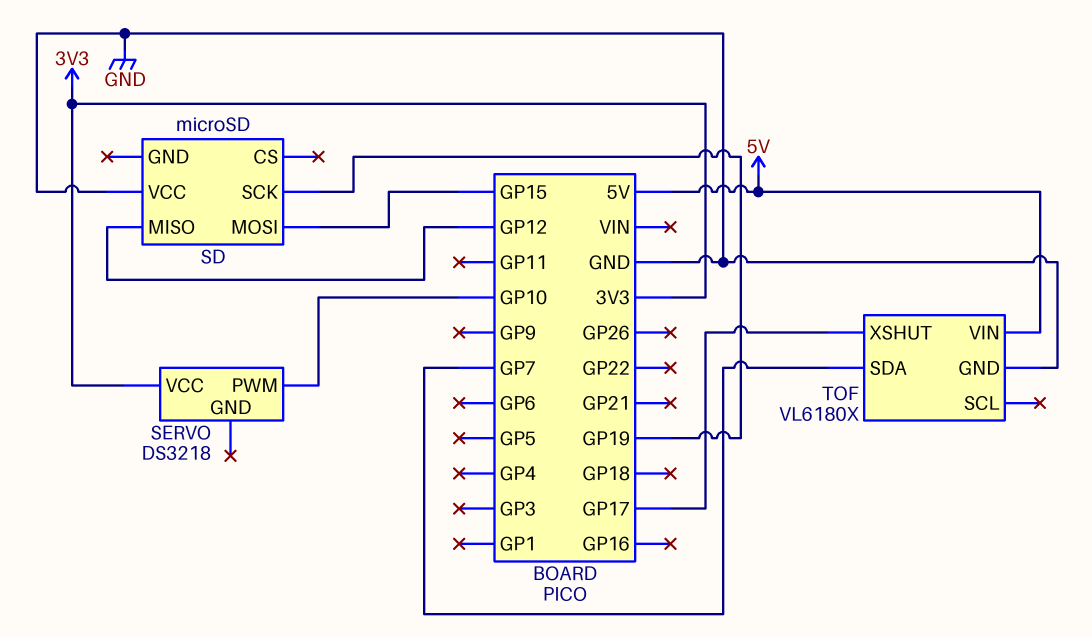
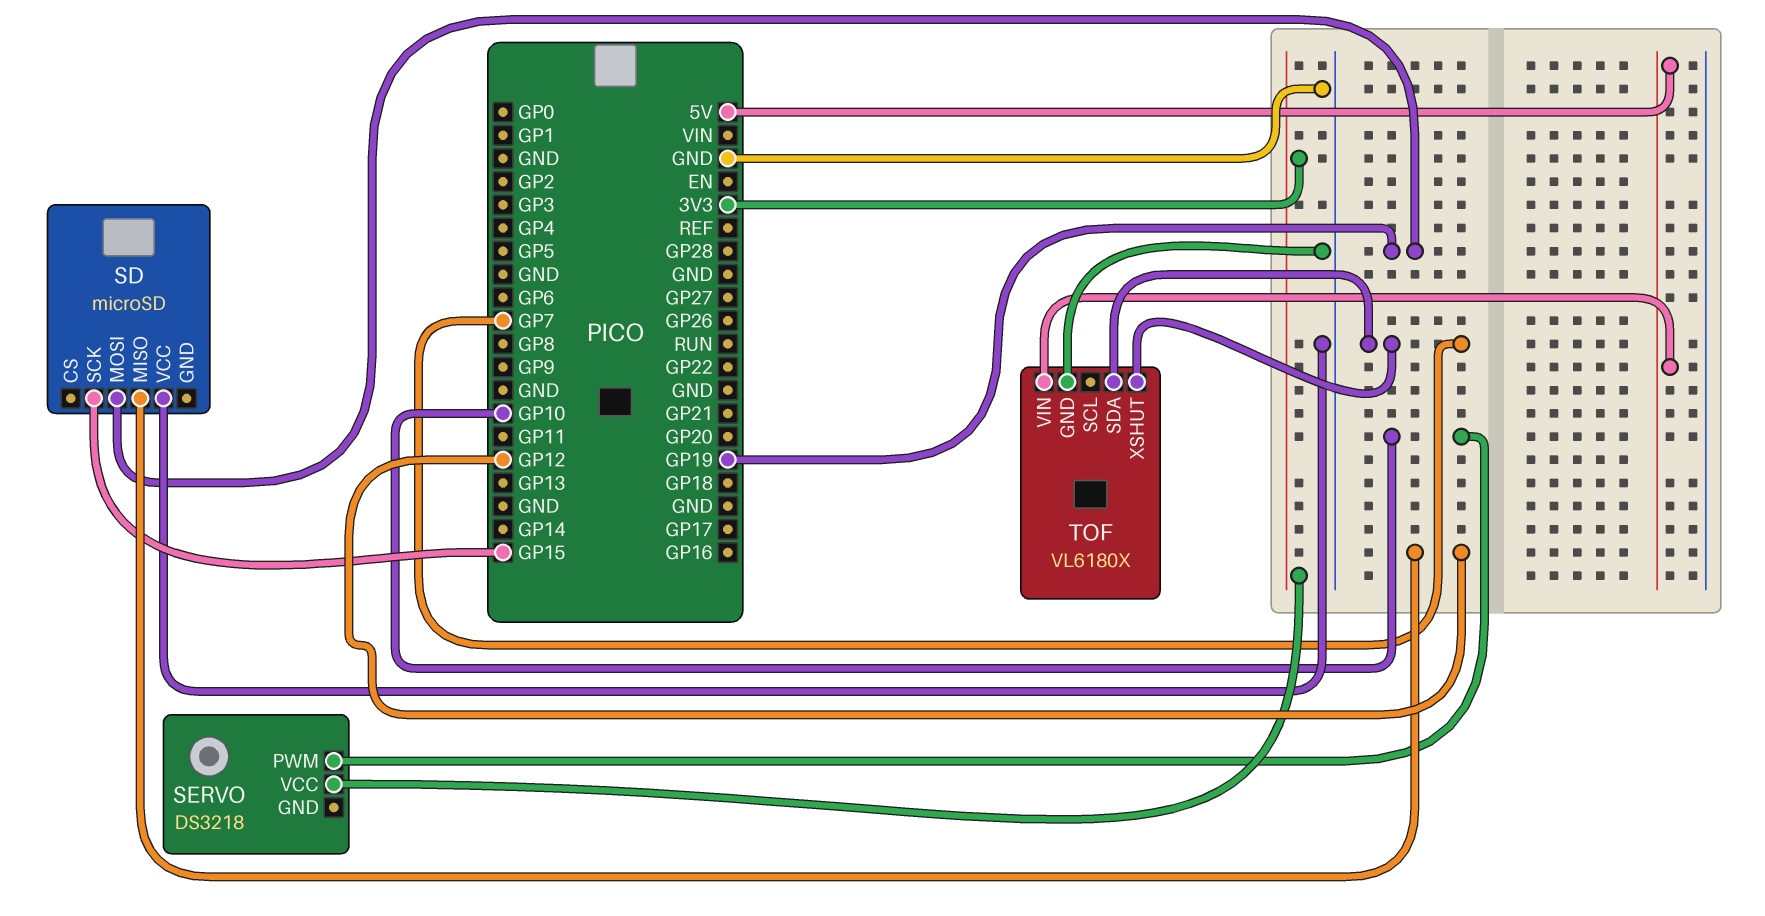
SD pin MOSI: GP15 -> GP19
SD pin SCK: GP19 -> GP15
TOF pin XSHUT: GP17 -> GP7

